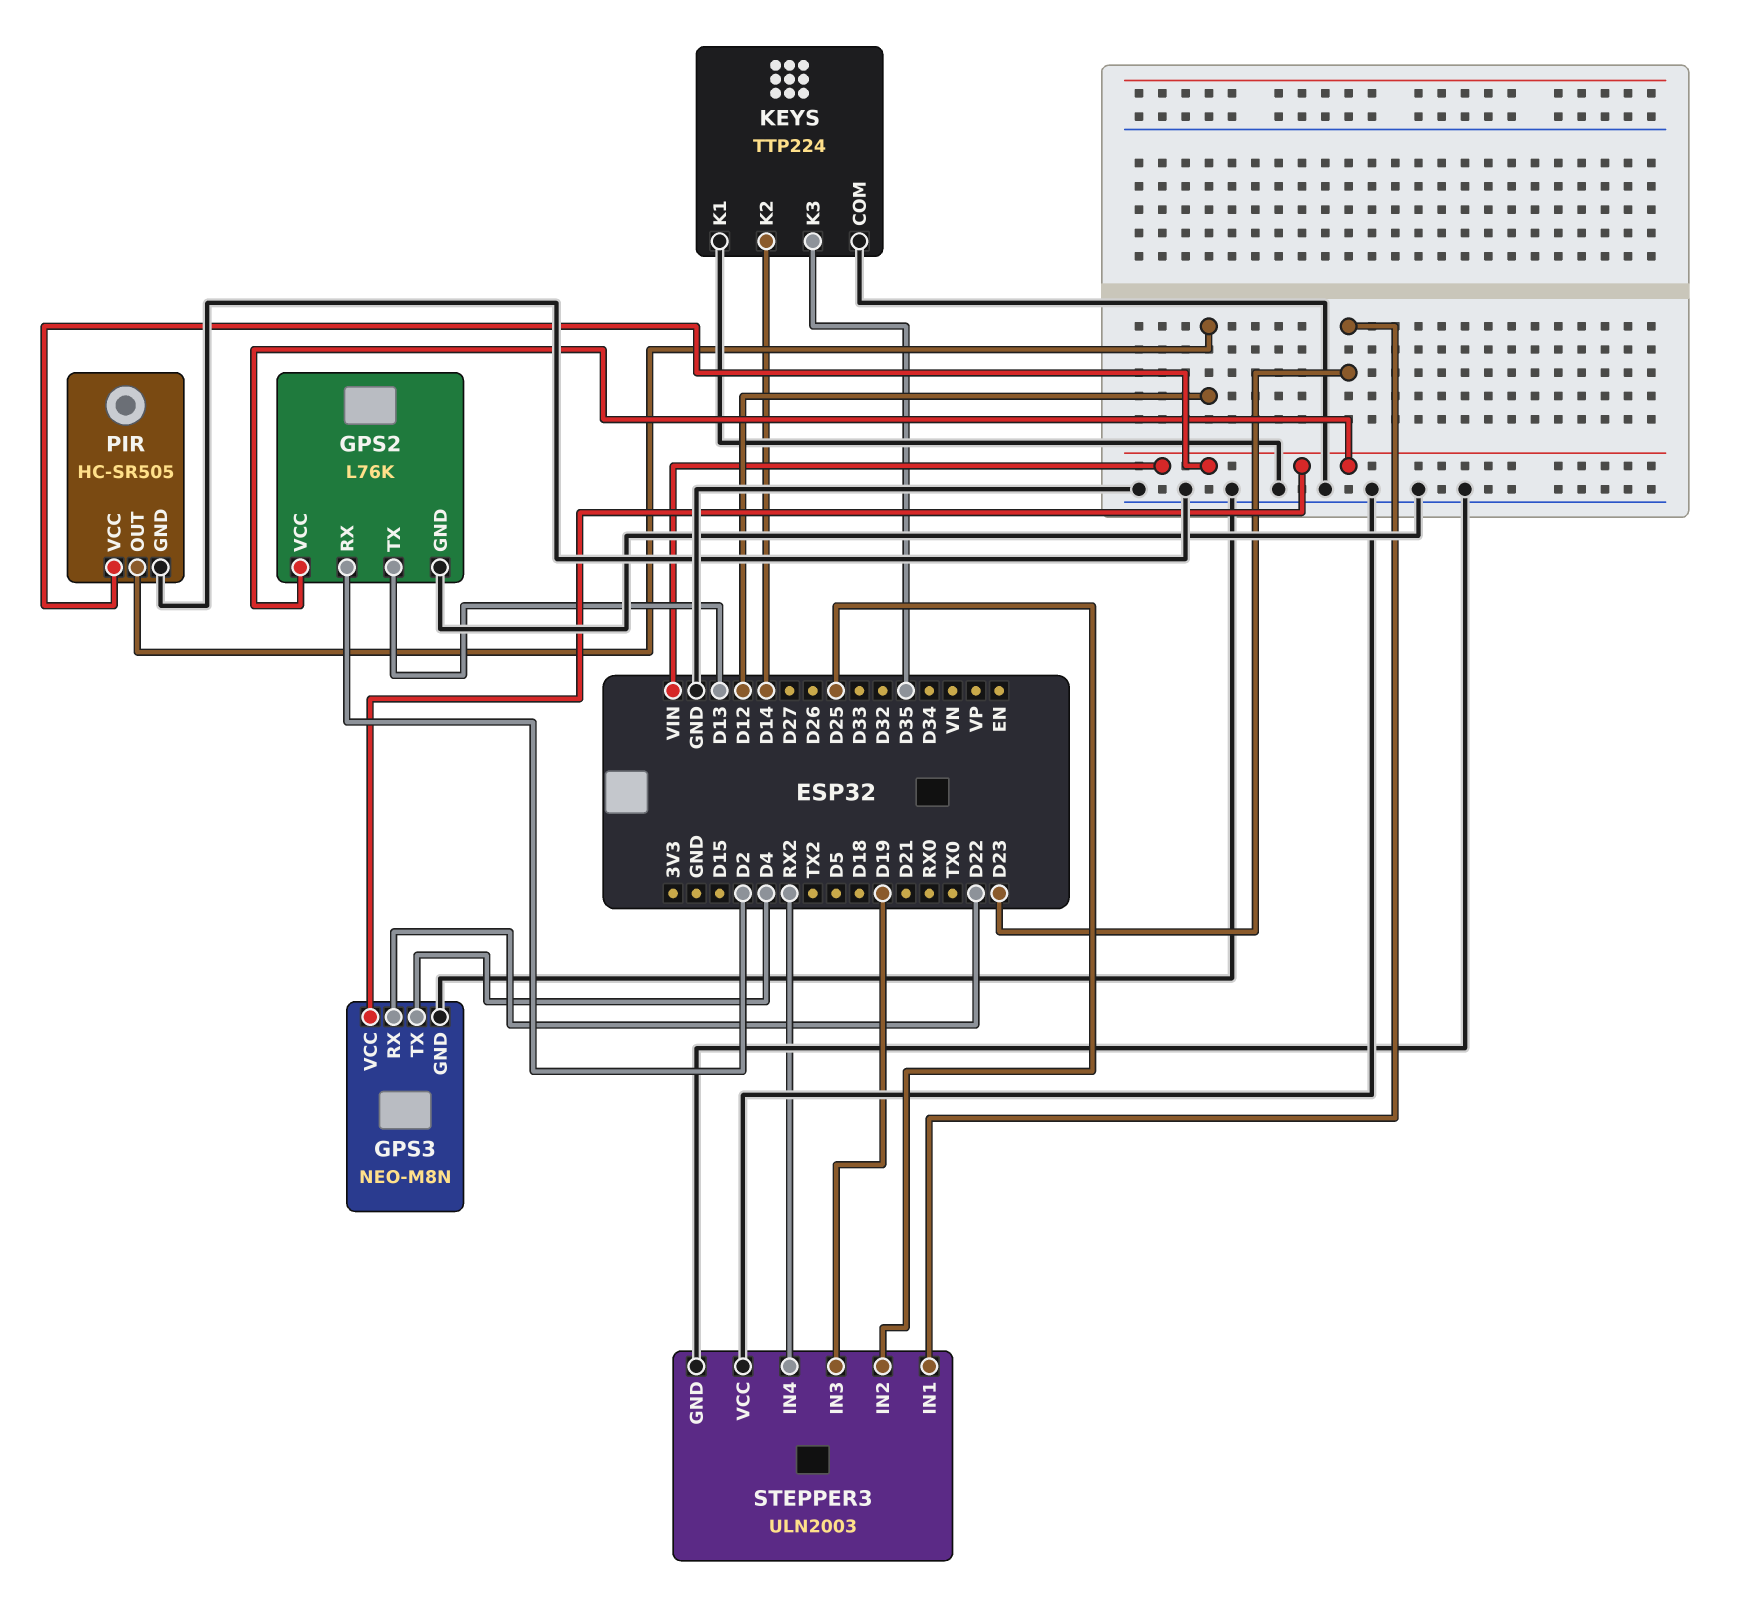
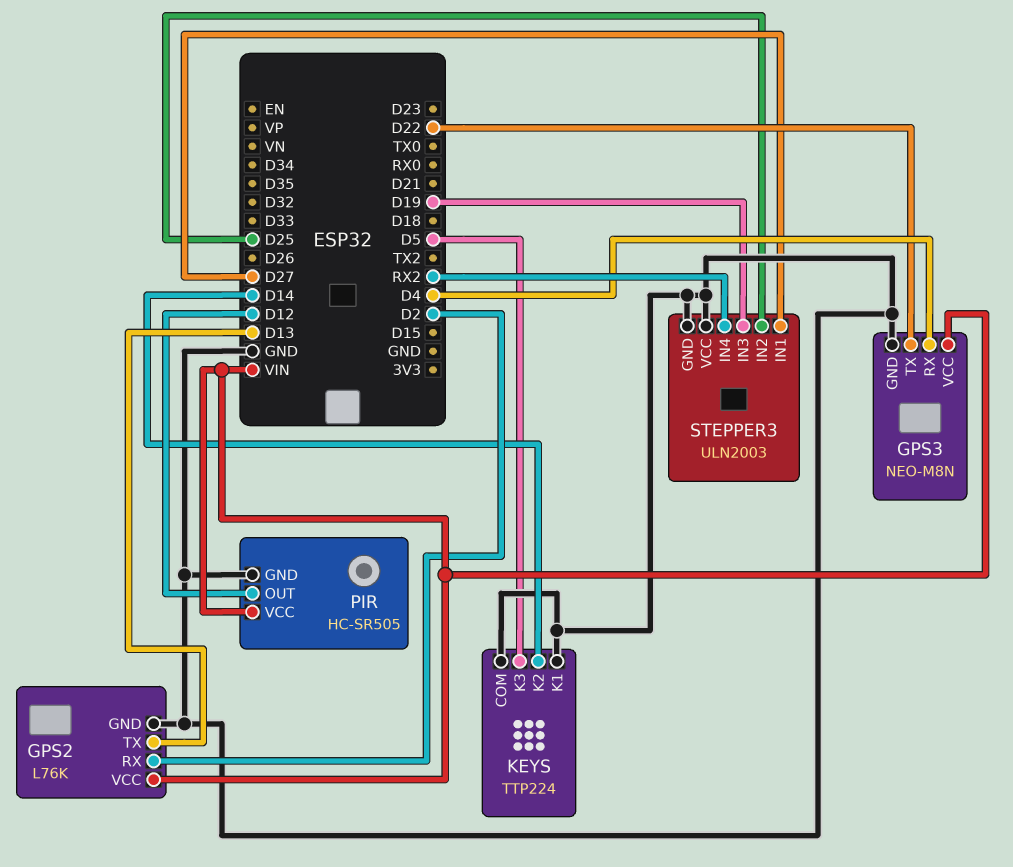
GPS3 pin RX: D22 -> D4
GPS3 pin TX: D4 -> D22
KEYS pin K3: D35 -> D5
STEPPER3 pin IN1: D23 -> D27

